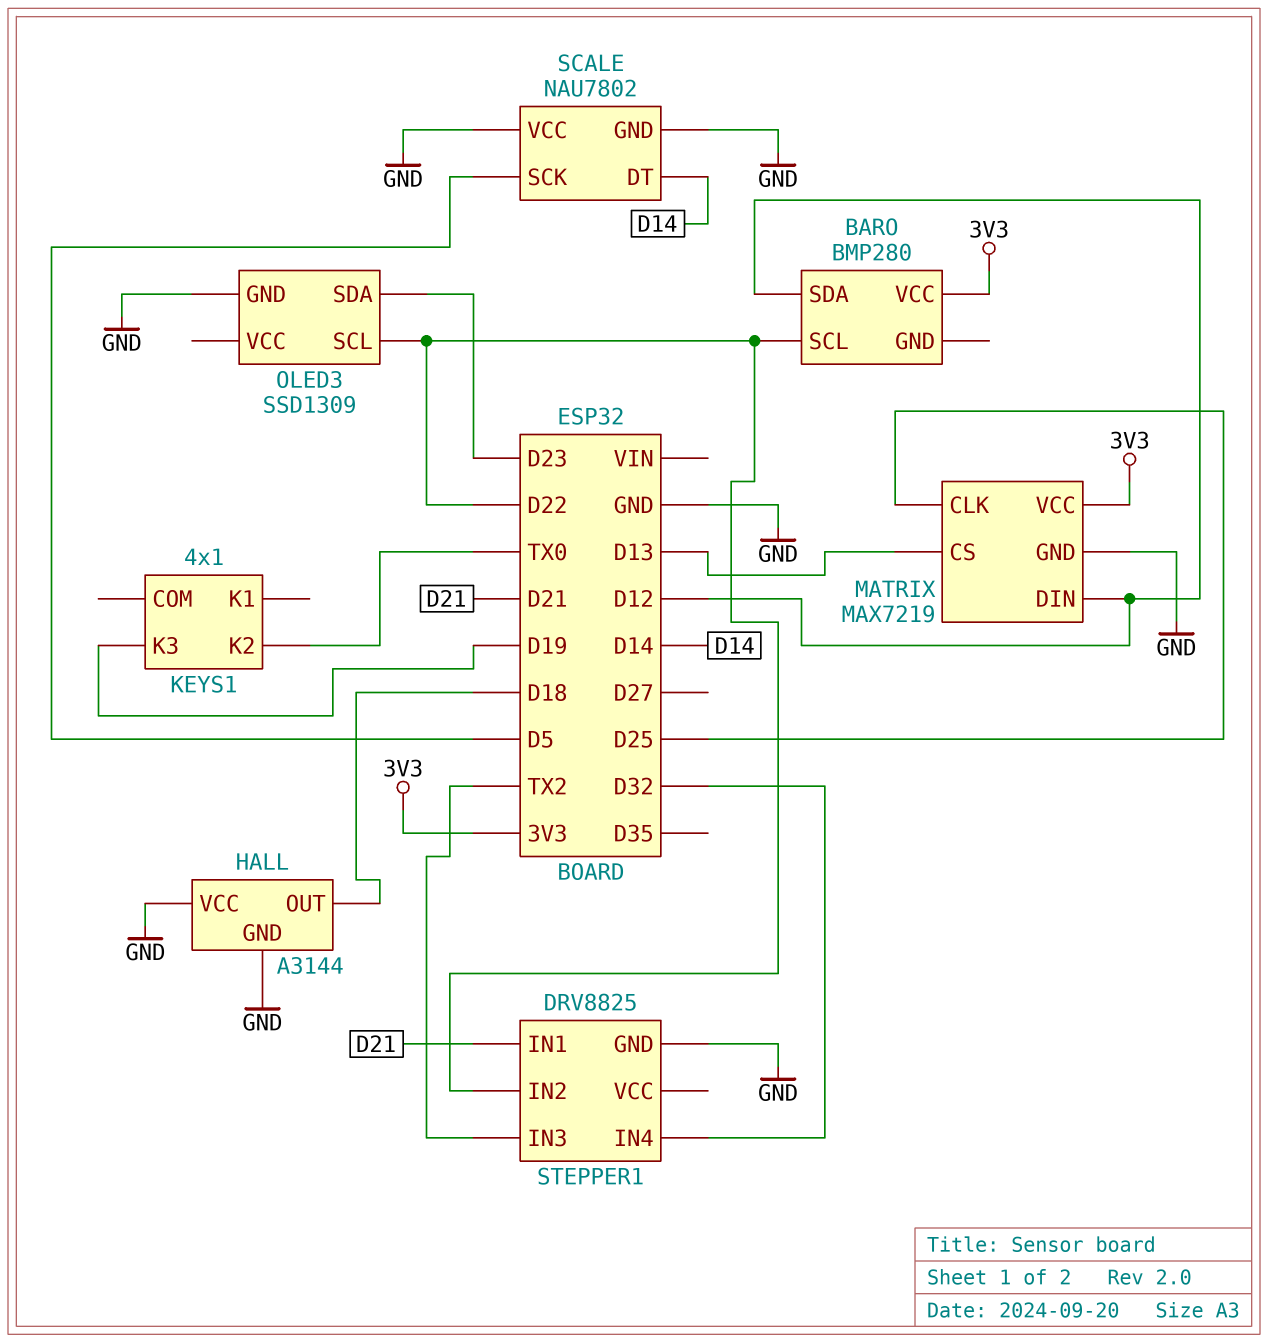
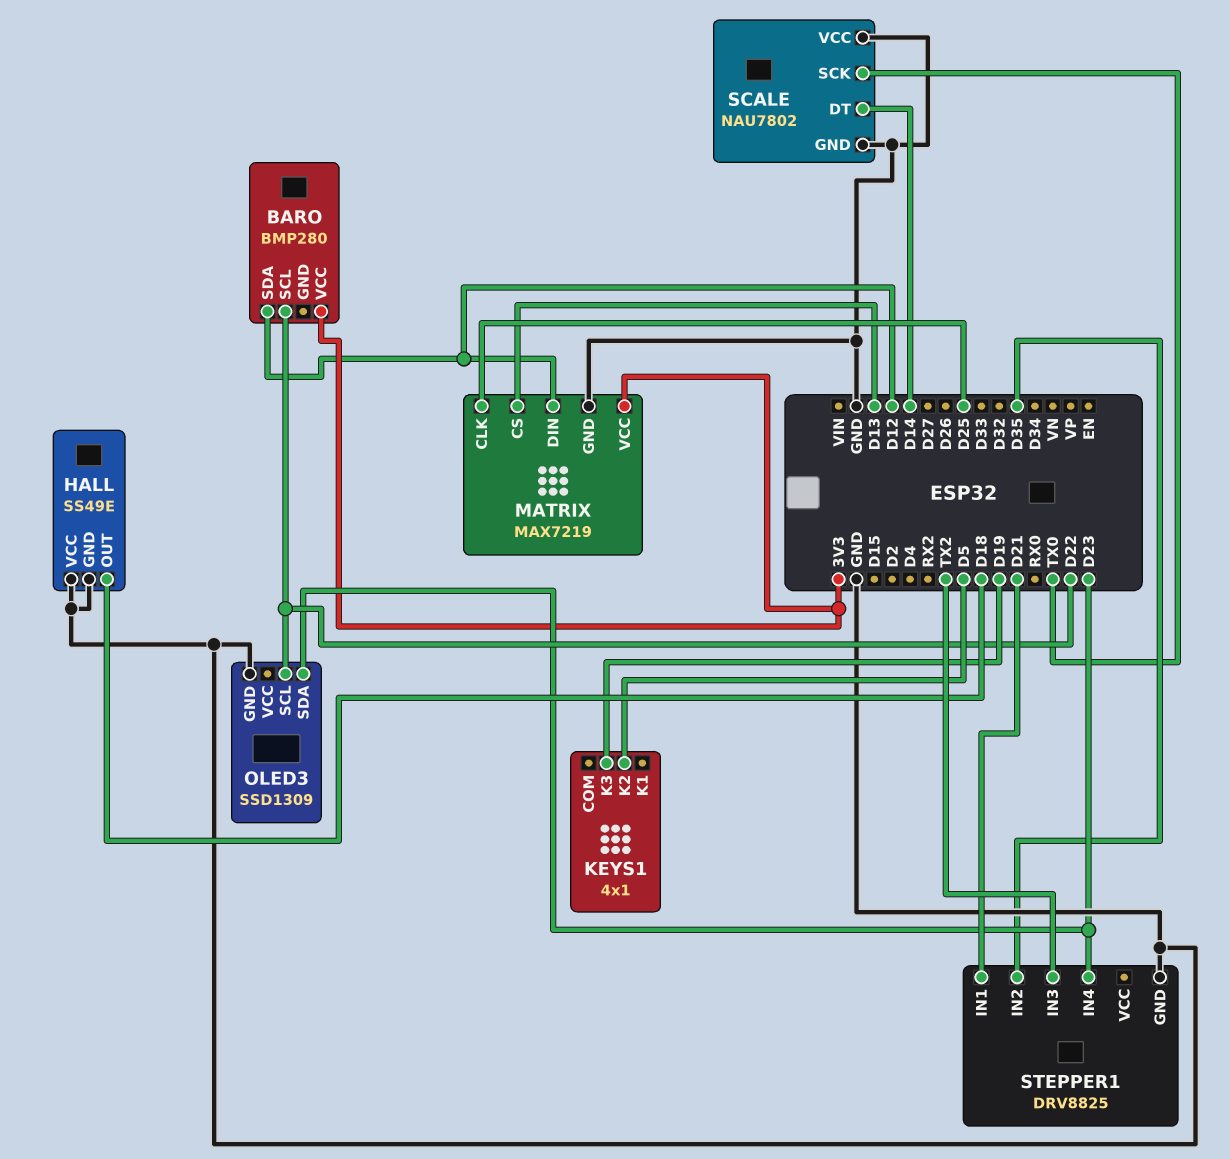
HALL: A3144 -> SS49E
KEYS1 pin K2: TX0 -> D5
SCALE pin SCK: D5 -> TX0
STEPPER1 pin IN2: D22 -> D35
STEPPER1 pin IN4: D32 -> D23

